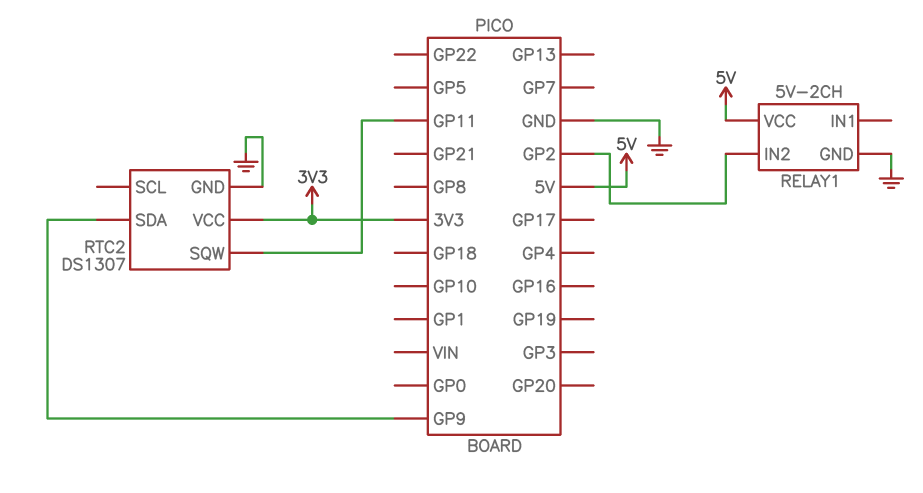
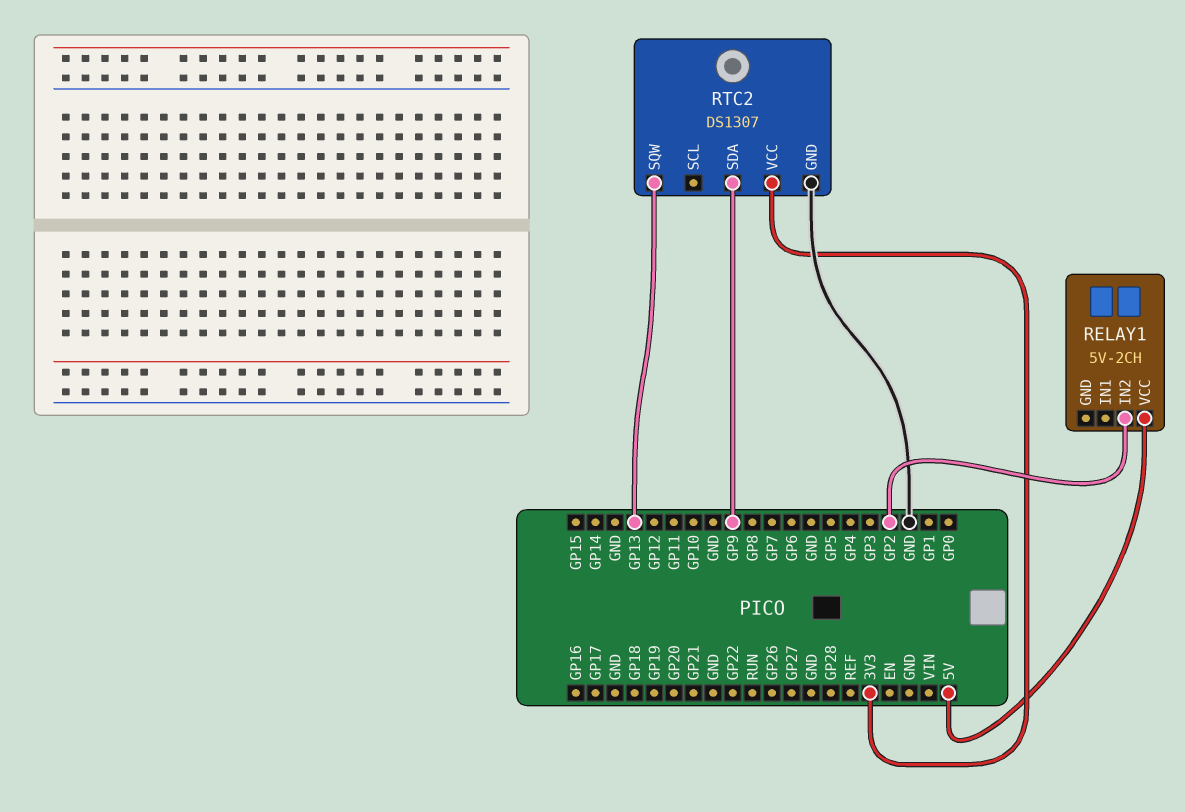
RELAY1 pin GND: GND -> none
RTC2 pin SQW: GP11 -> GP13

